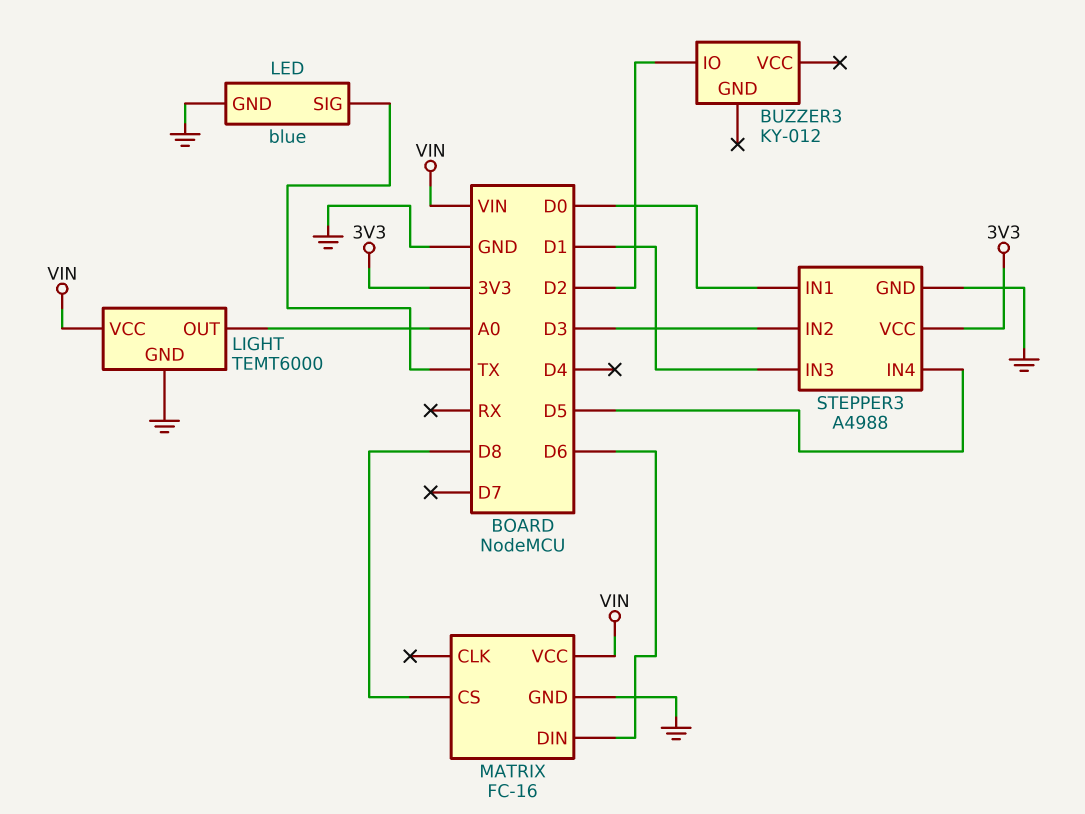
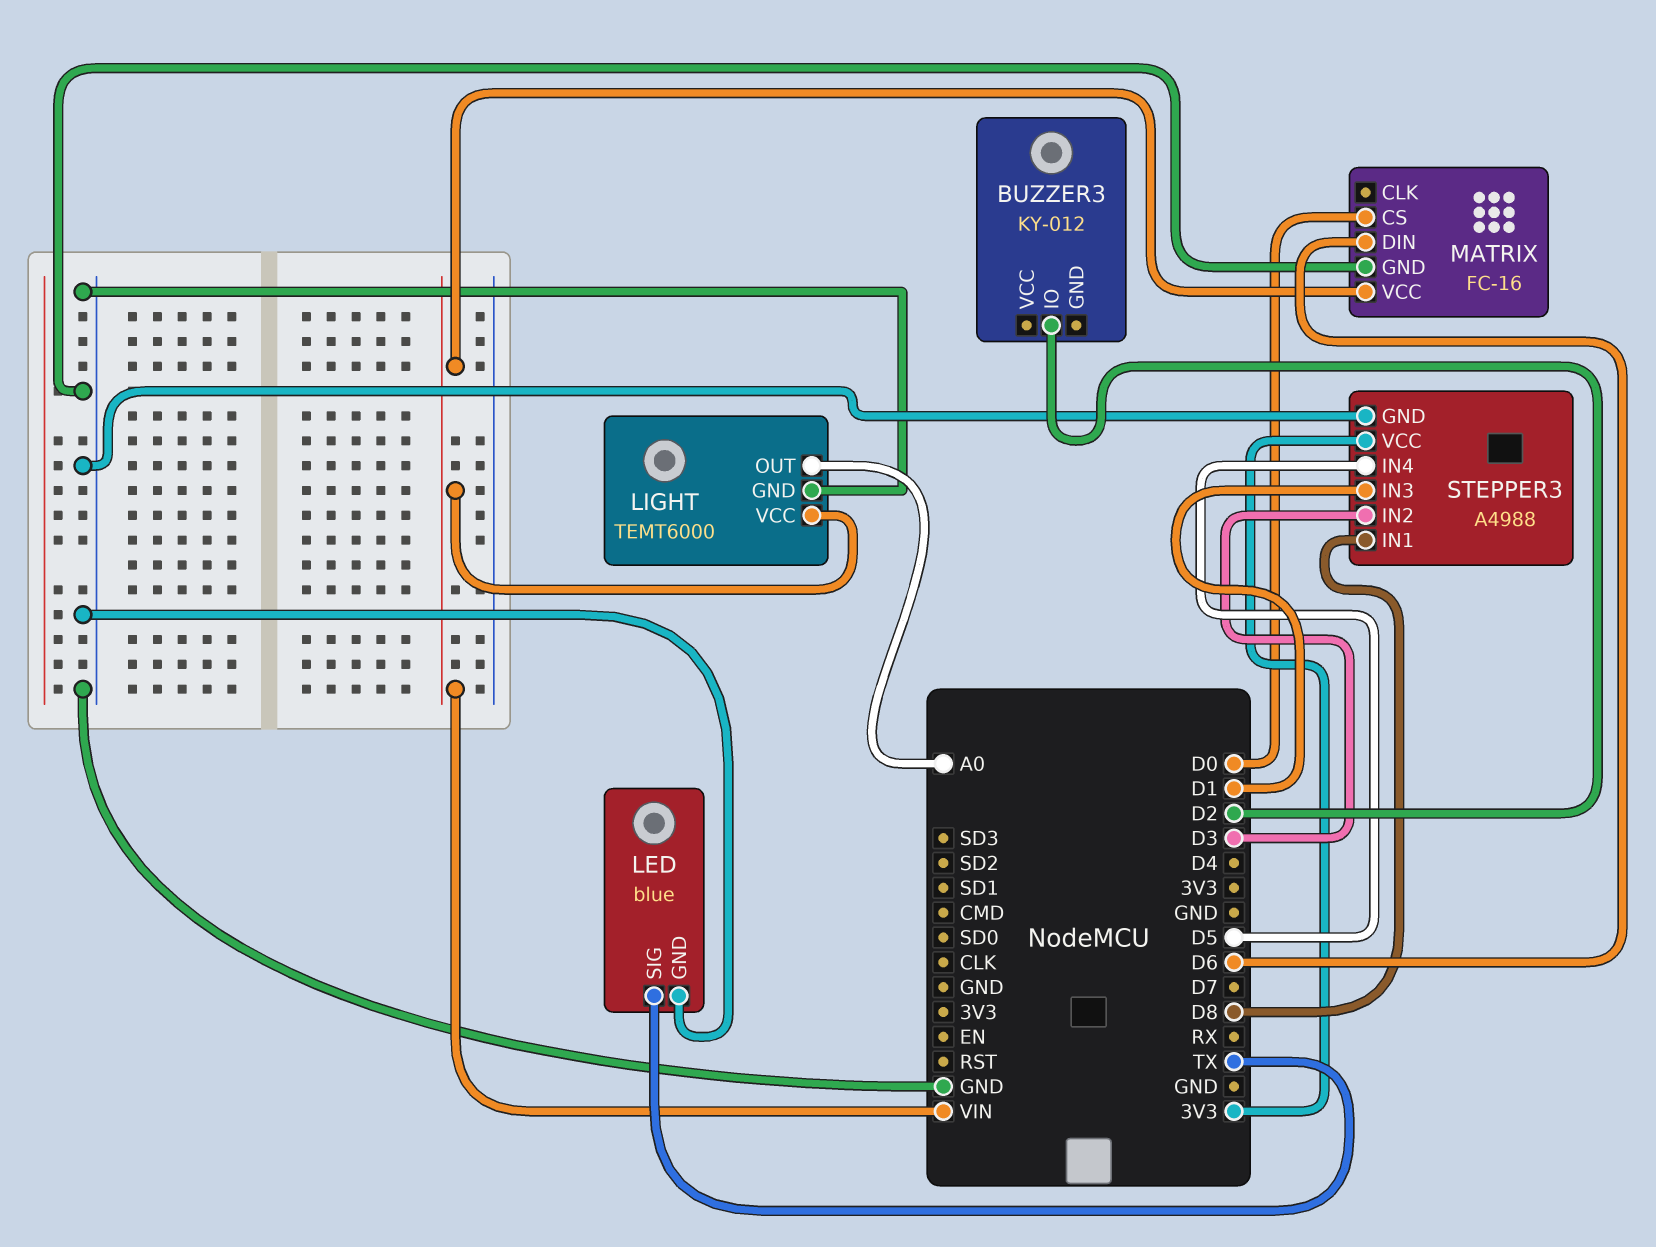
MATRIX pin CS: D8 -> D0
STEPPER3 pin IN1: D0 -> D8

